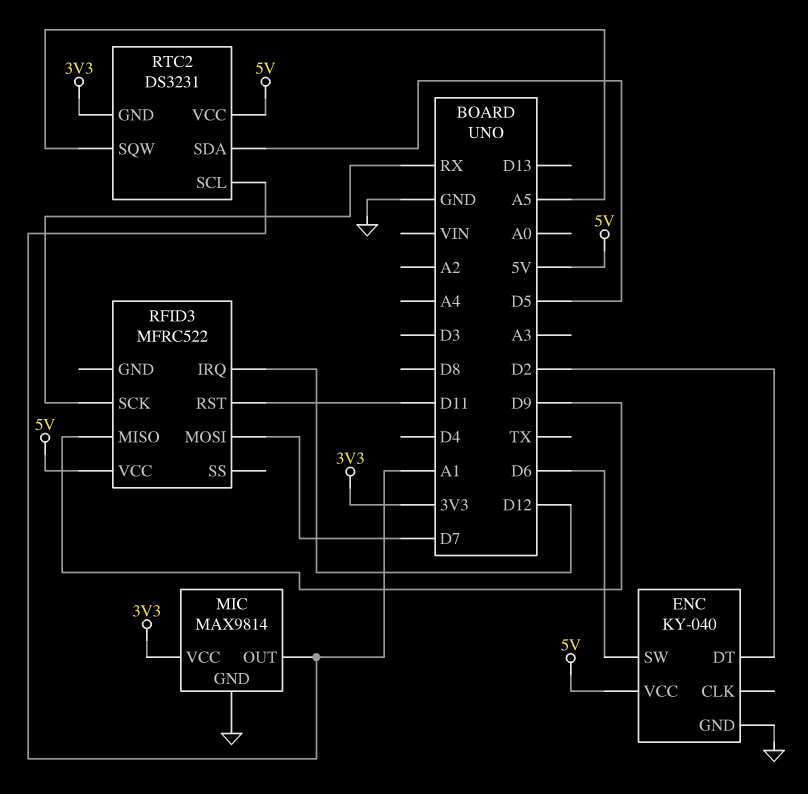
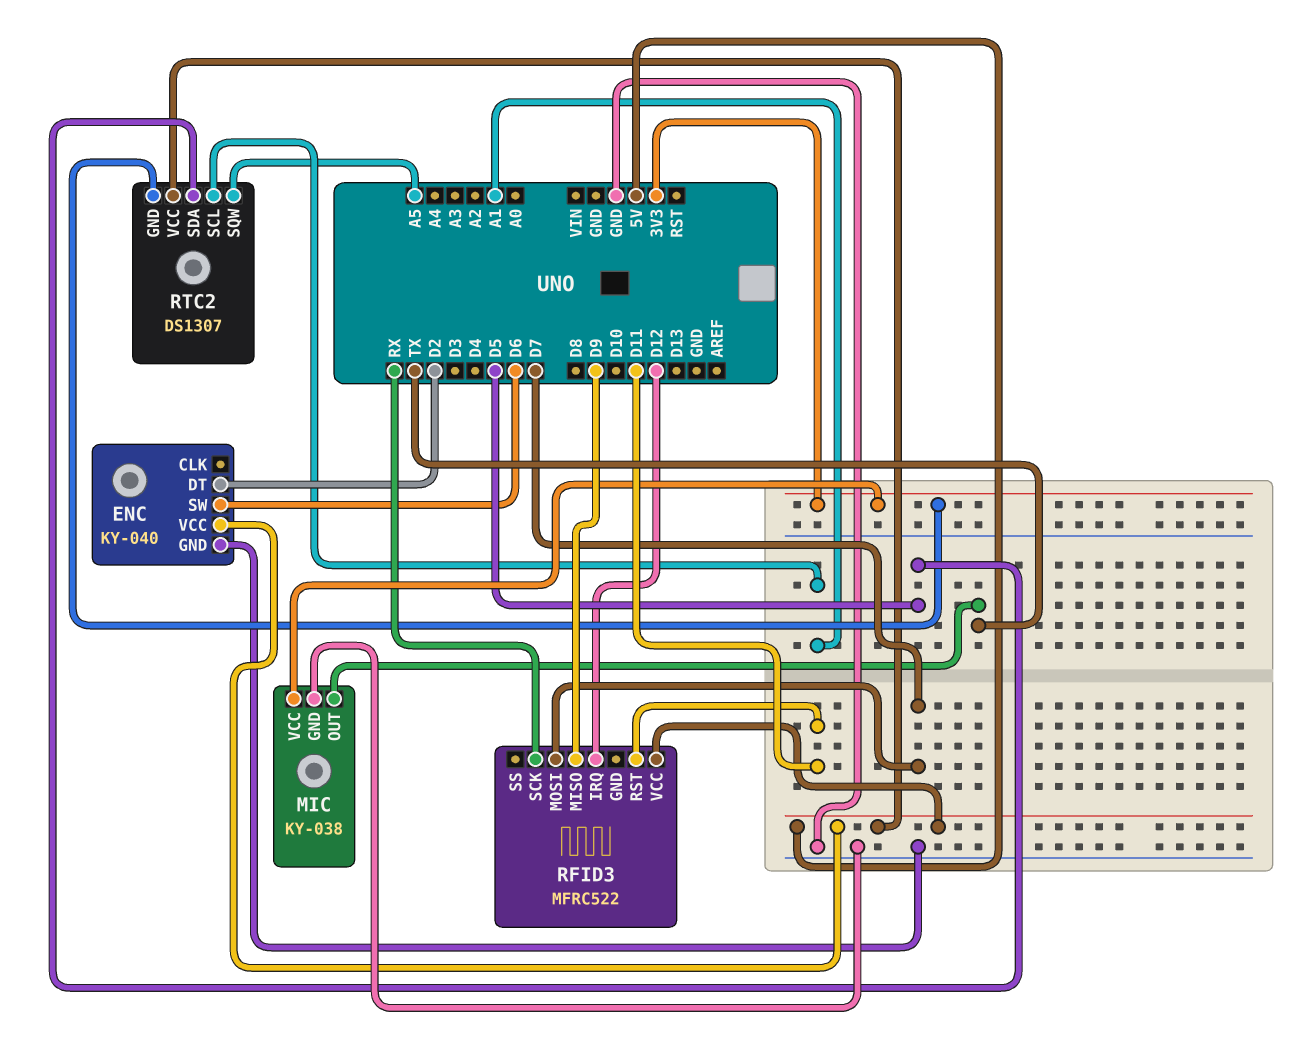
MIC: MAX9814 -> KY-038
MIC pin OUT: A1 -> TX
RTC2: DS3231 -> DS1307

